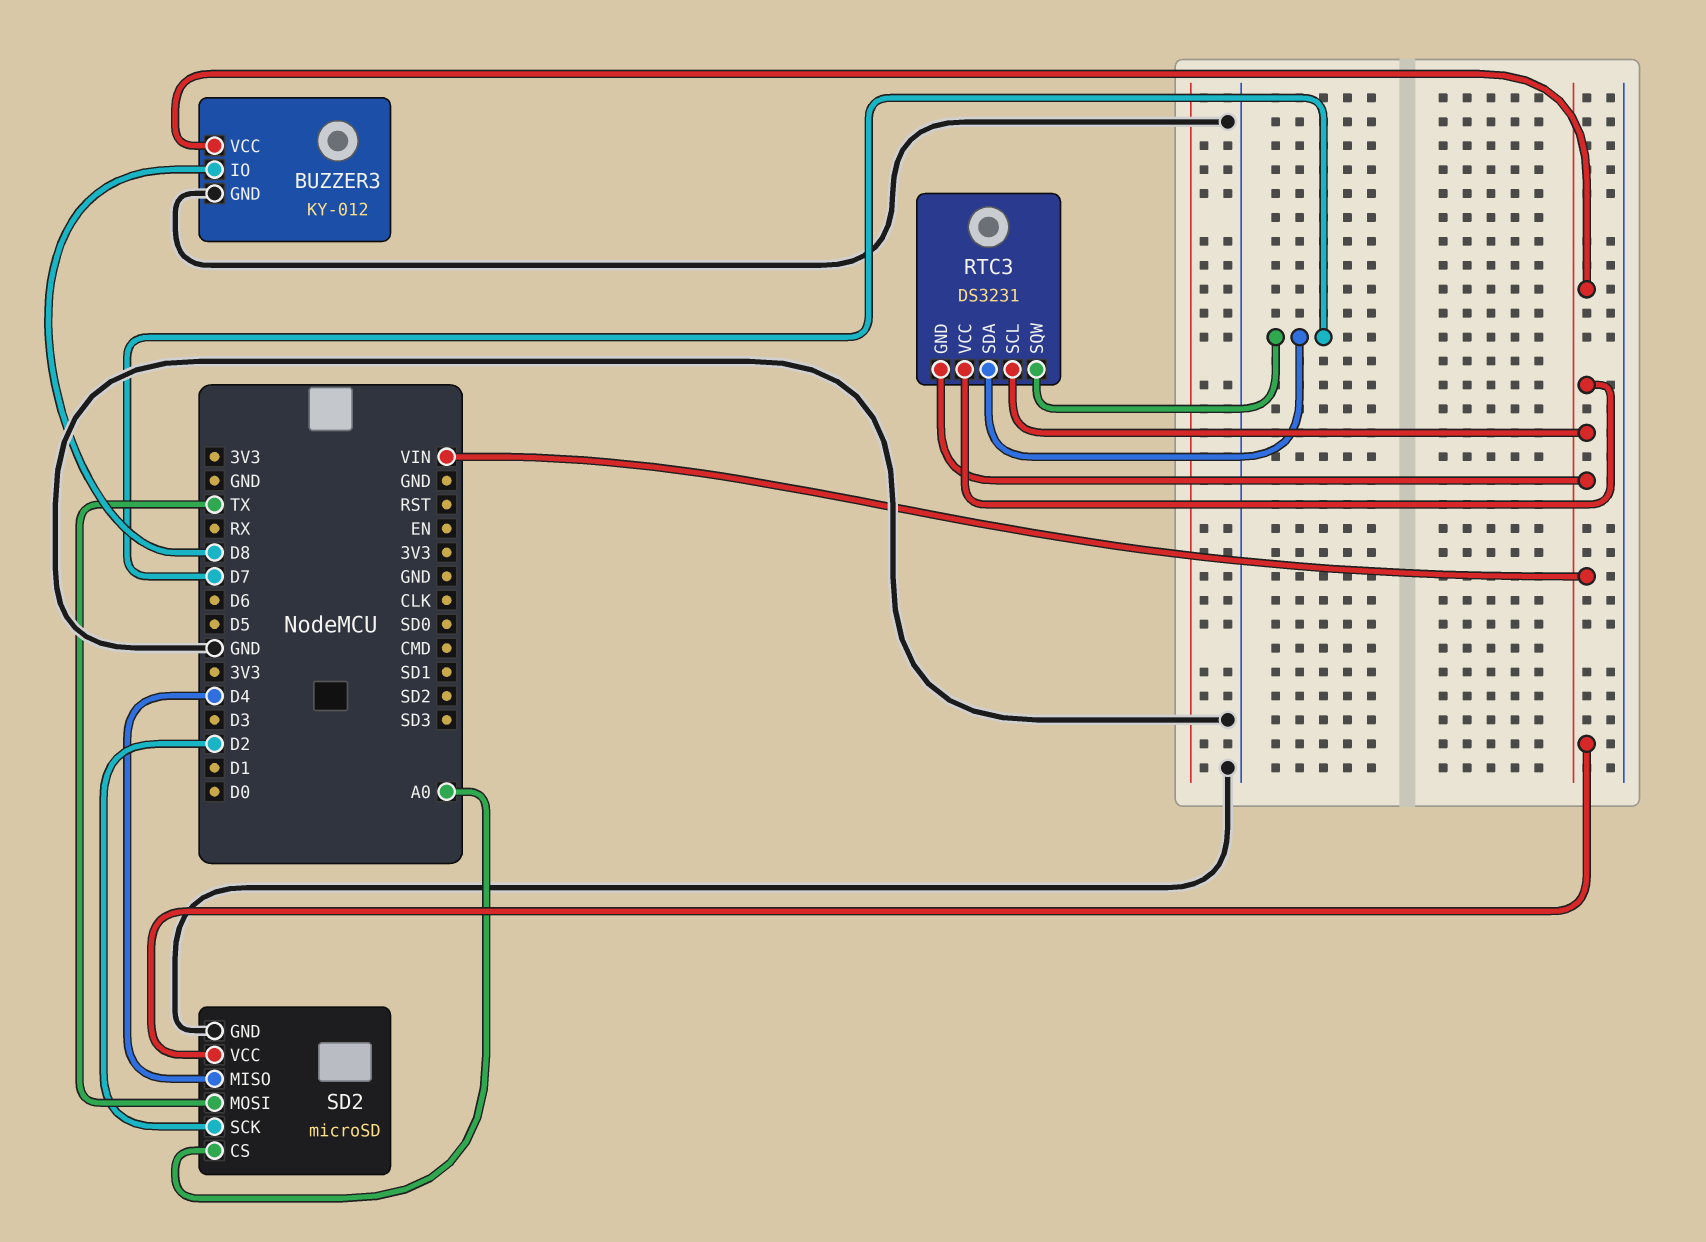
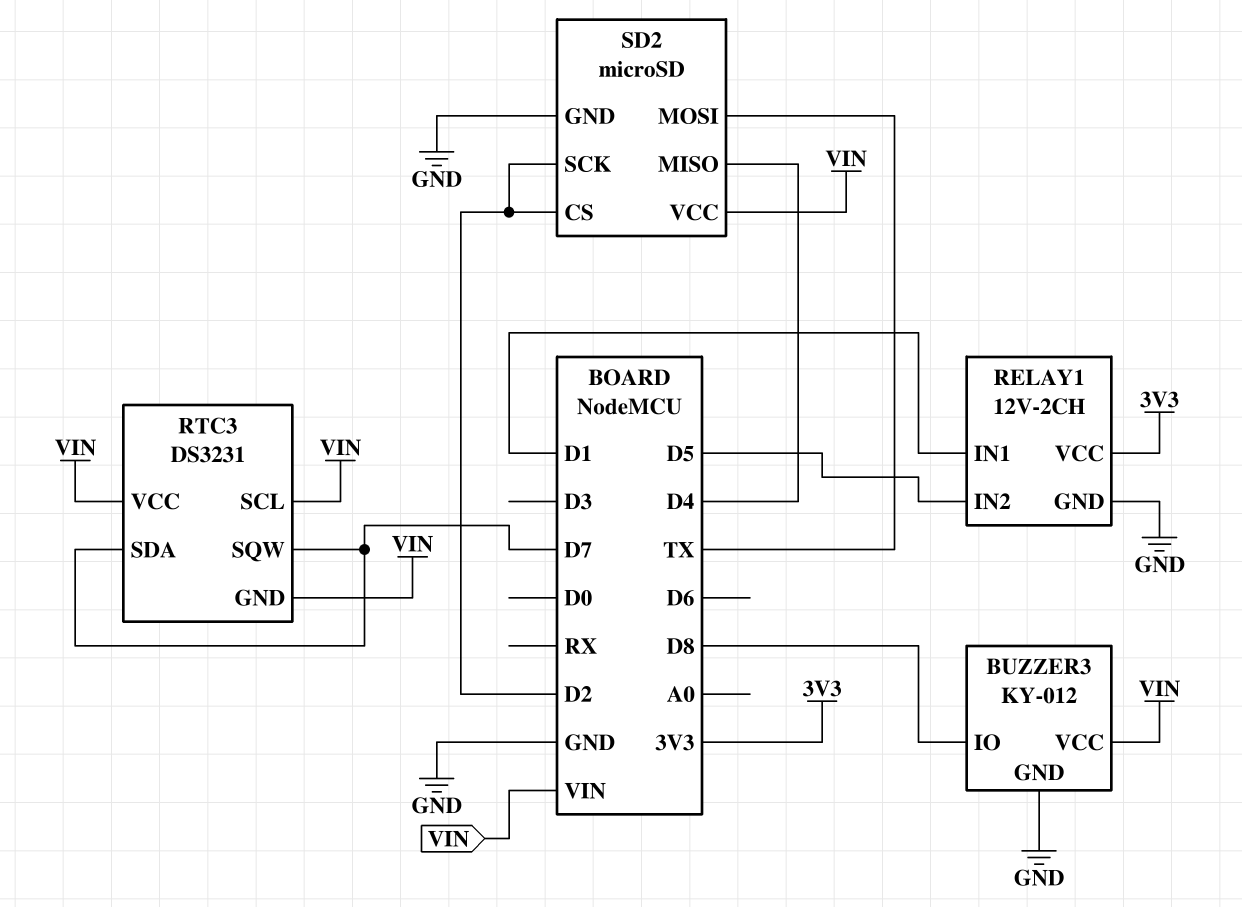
RELAY1: none -> 12V-2CH
RELAY1 pin GND: none -> GND
RELAY1 pin IN1: none -> D1
RELAY1 pin IN2: none -> D5
RELAY1 pin VCC: none -> 3V3
SD2 pin CS: A0 -> D2

